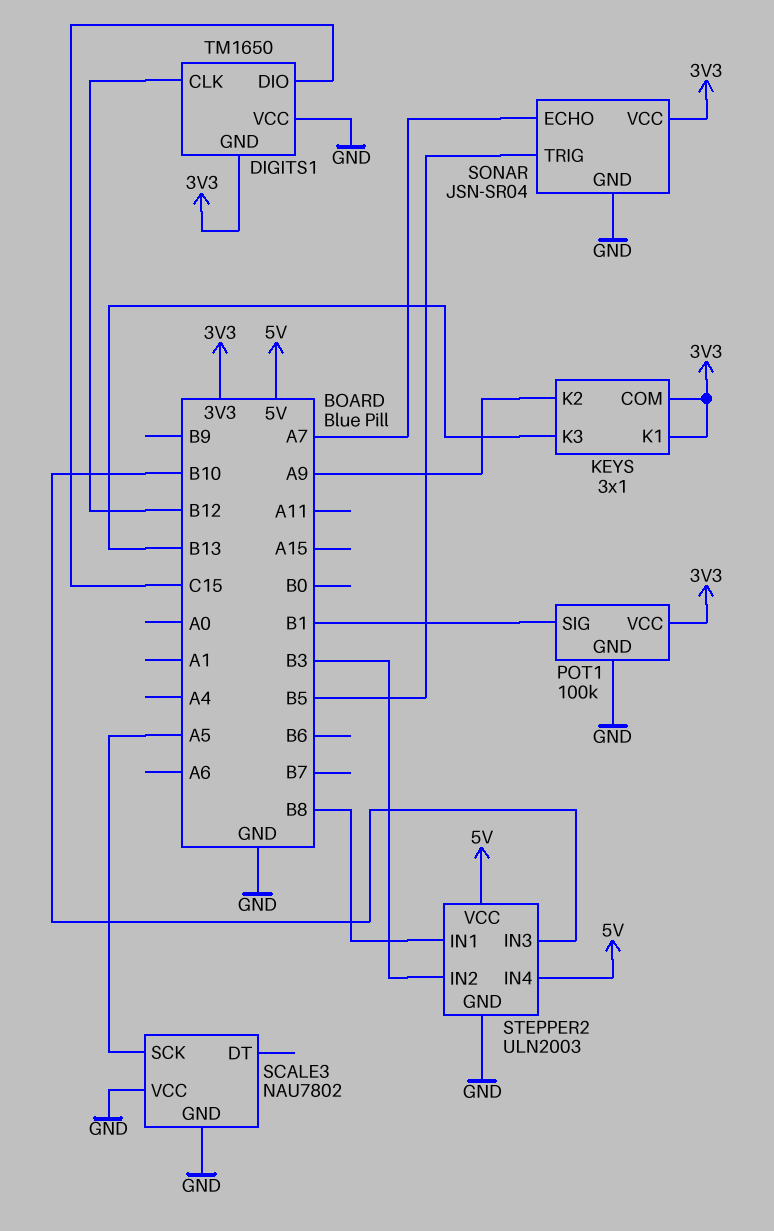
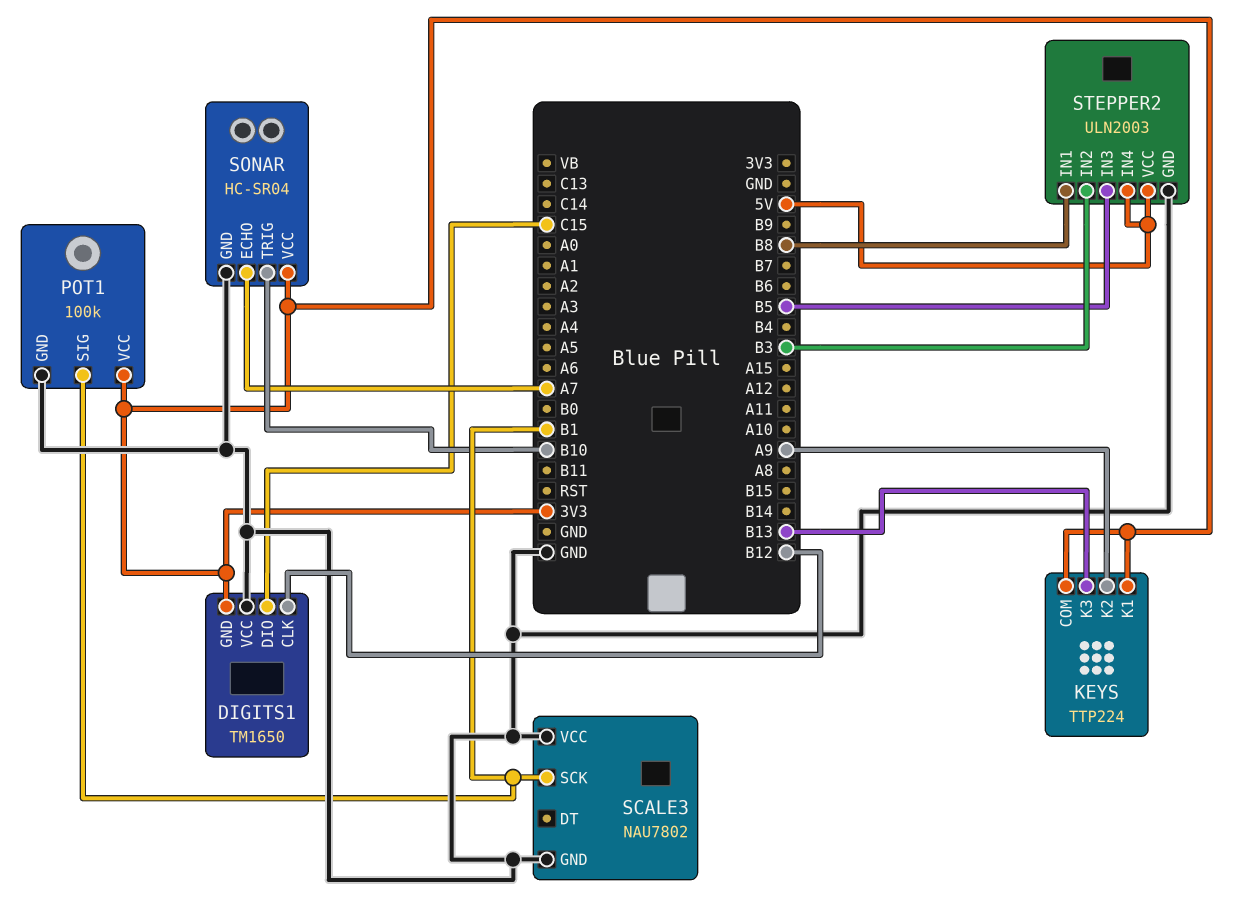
KEYS: 3x1 -> TTP224
SCALE3 pin SCK: A5 -> B1
SONAR: JSN-SR04 -> HC-SR04
SONAR pin TRIG: B5 -> B10
STEPPER2 pin IN3: B10 -> B5

